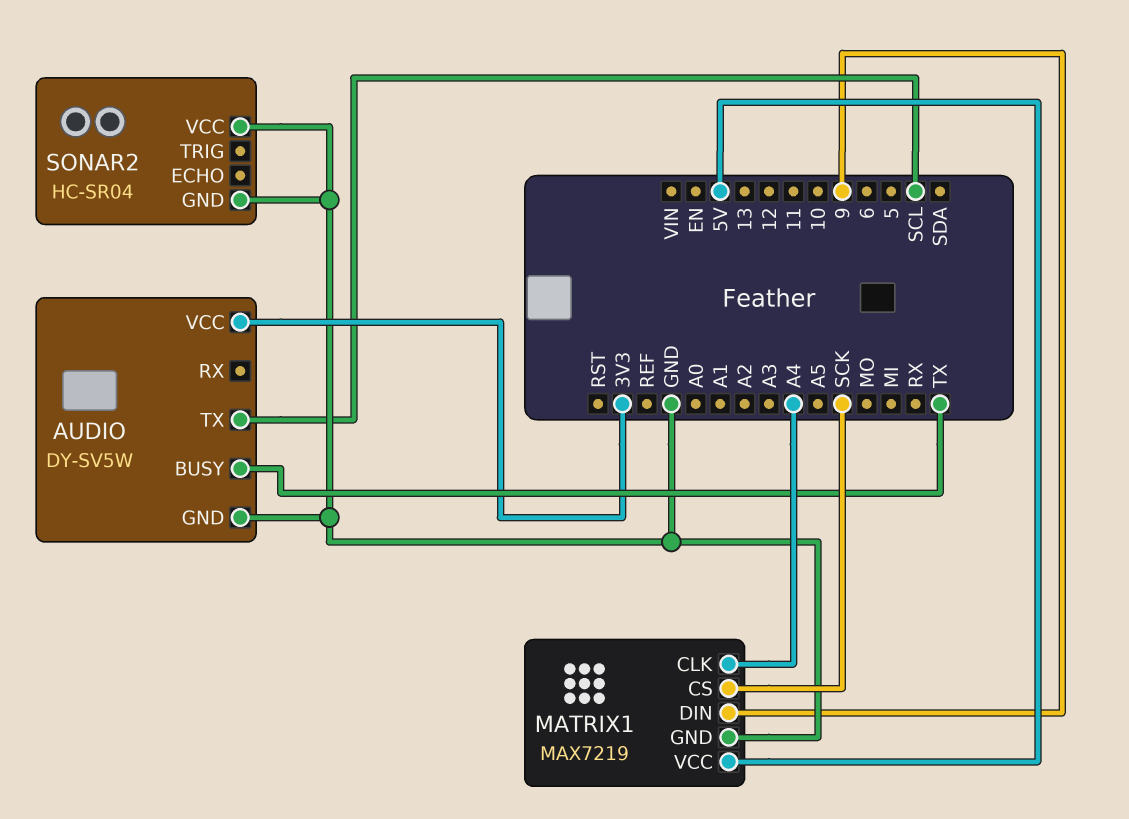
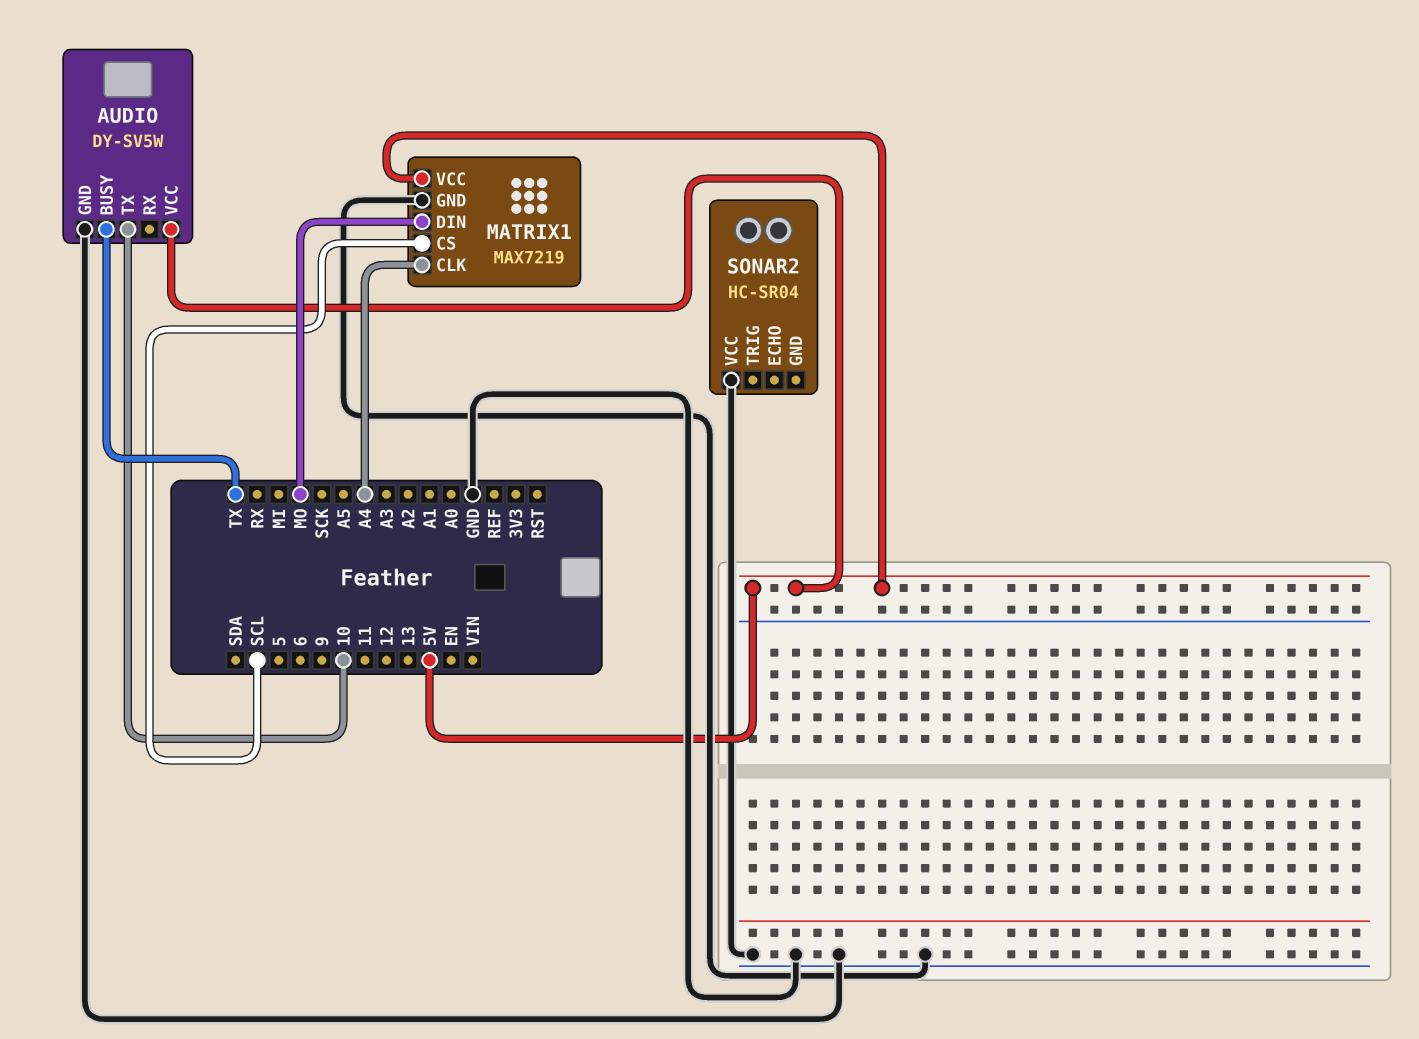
AUDIO pin TX: SCL -> 10
AUDIO pin VCC: 3V3 -> 5V
MATRIX1 pin CS: SCK -> SCL
MATRIX1 pin DIN: 9 -> MO
SONAR2 pin GND: GND -> none

